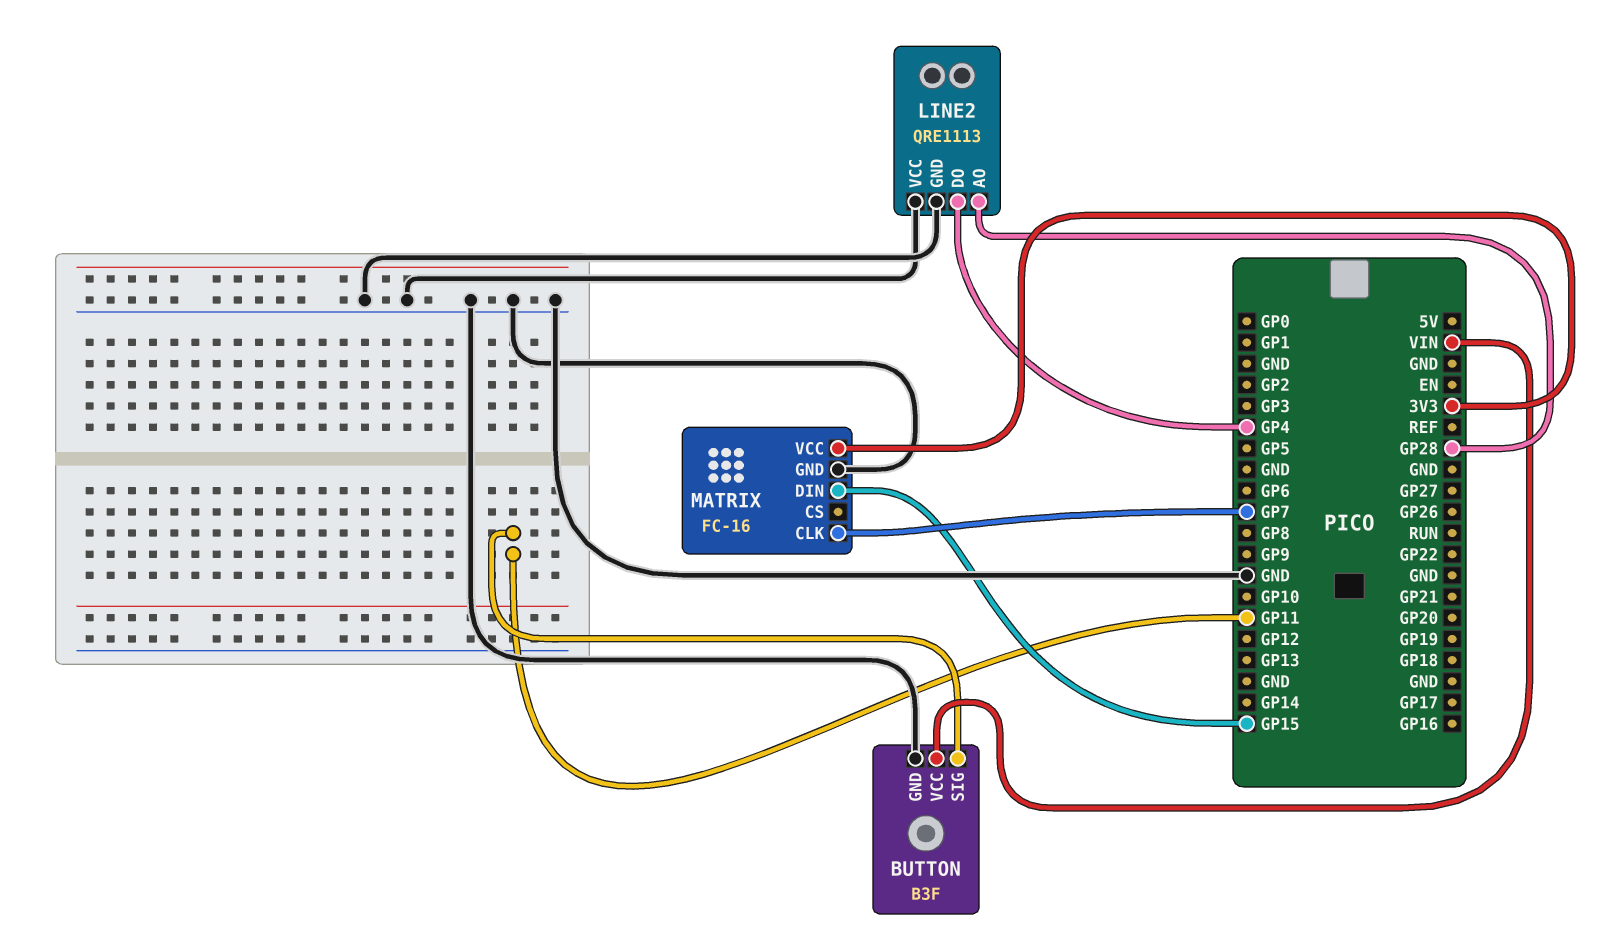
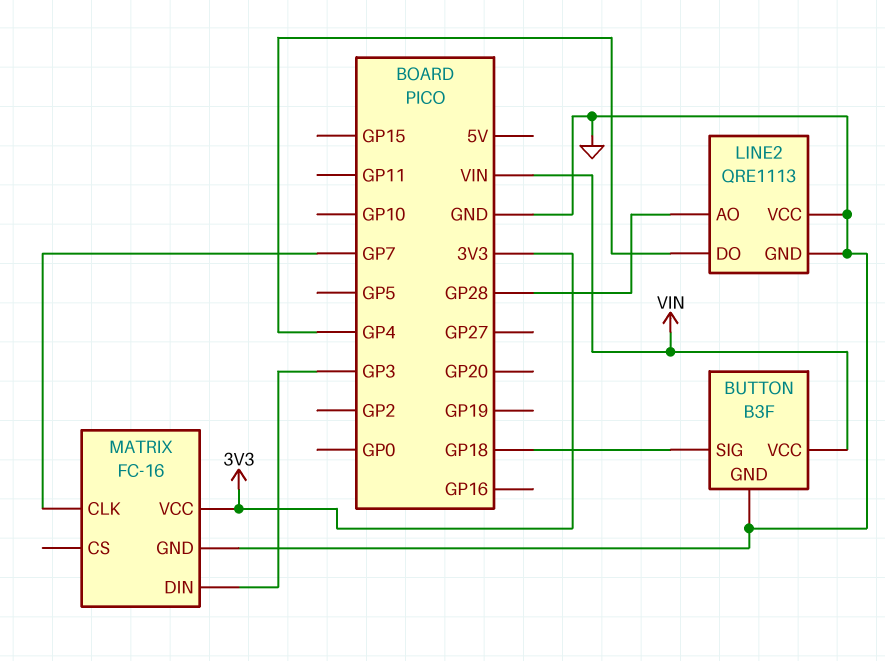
BUTTON pin SIG: GP11 -> GP18
MATRIX pin DIN: GP15 -> GP3

